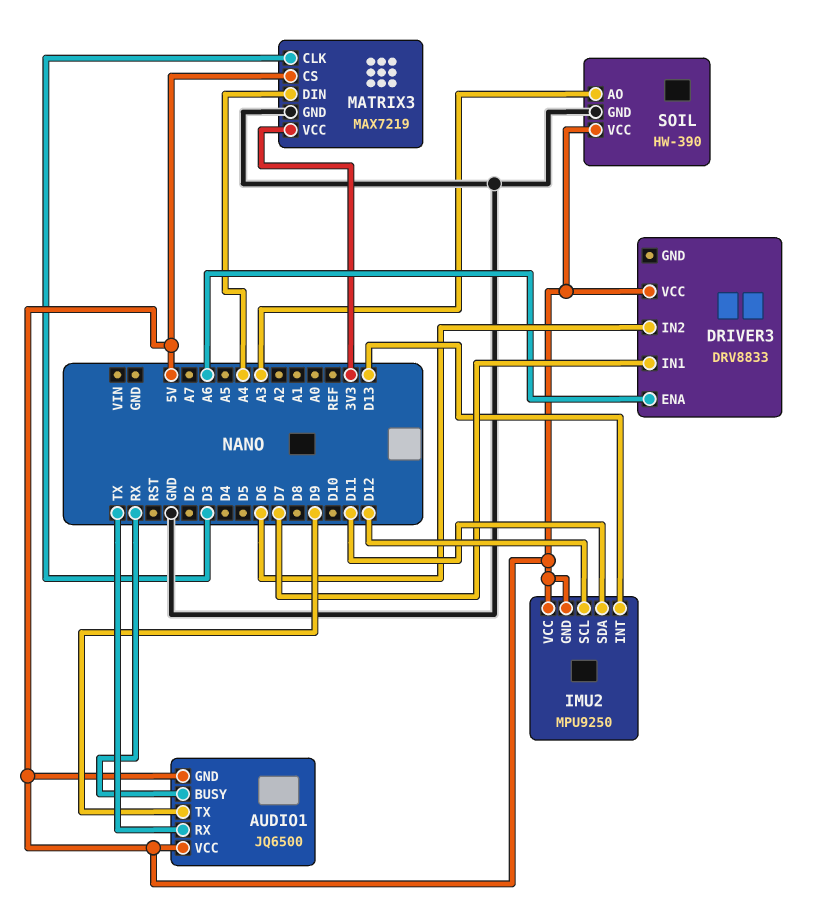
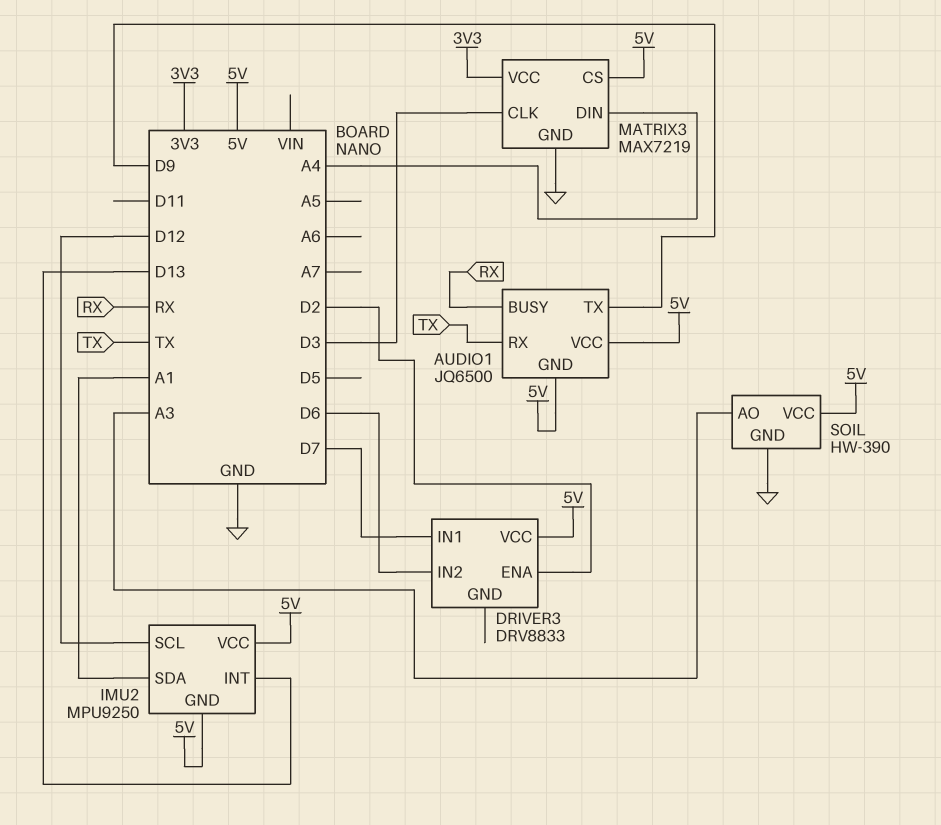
DRIVER3 pin ENA: A6 -> D2
IMU2 pin SDA: D11 -> A1

